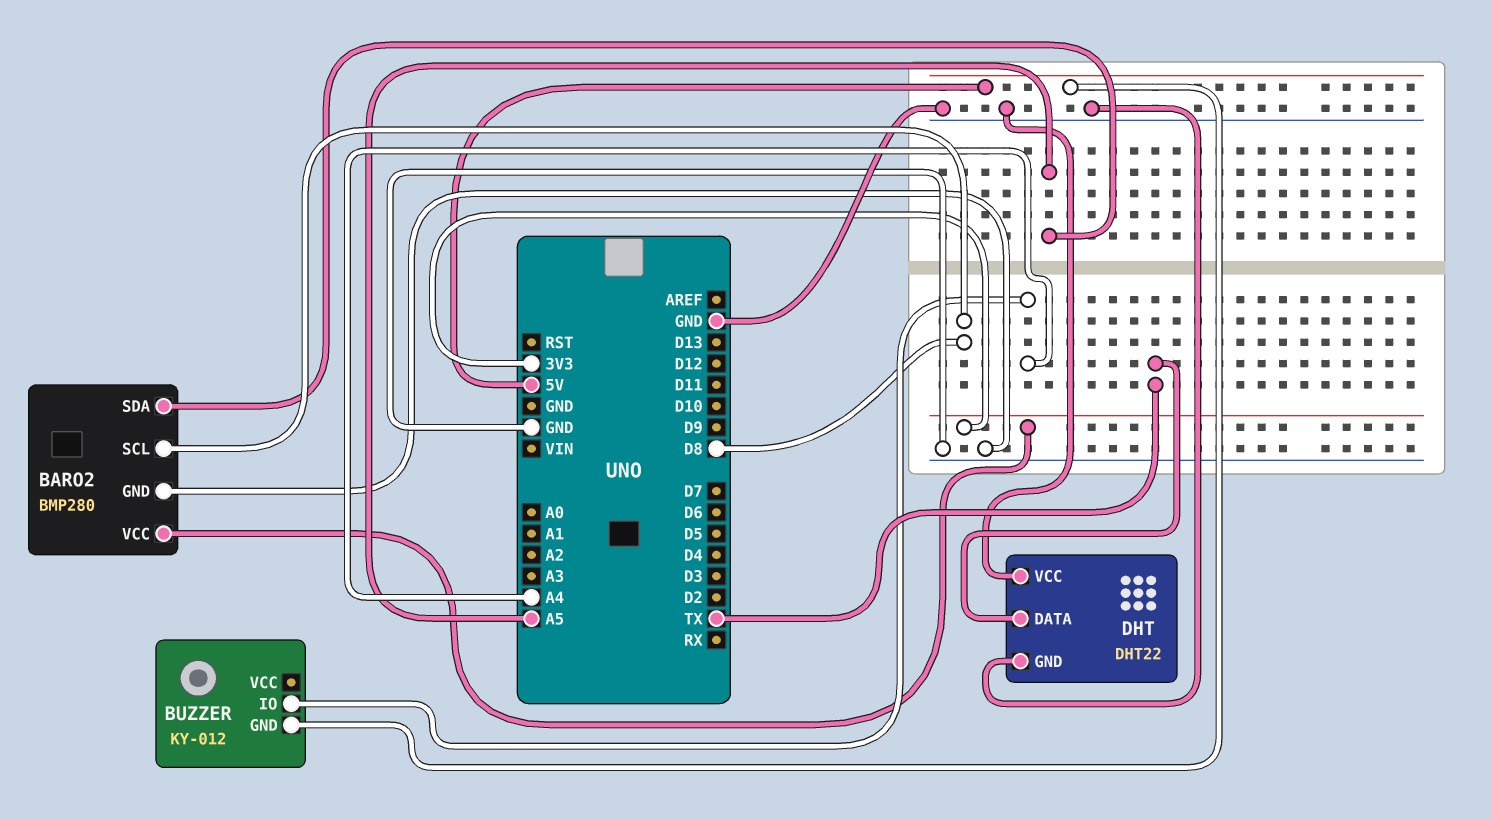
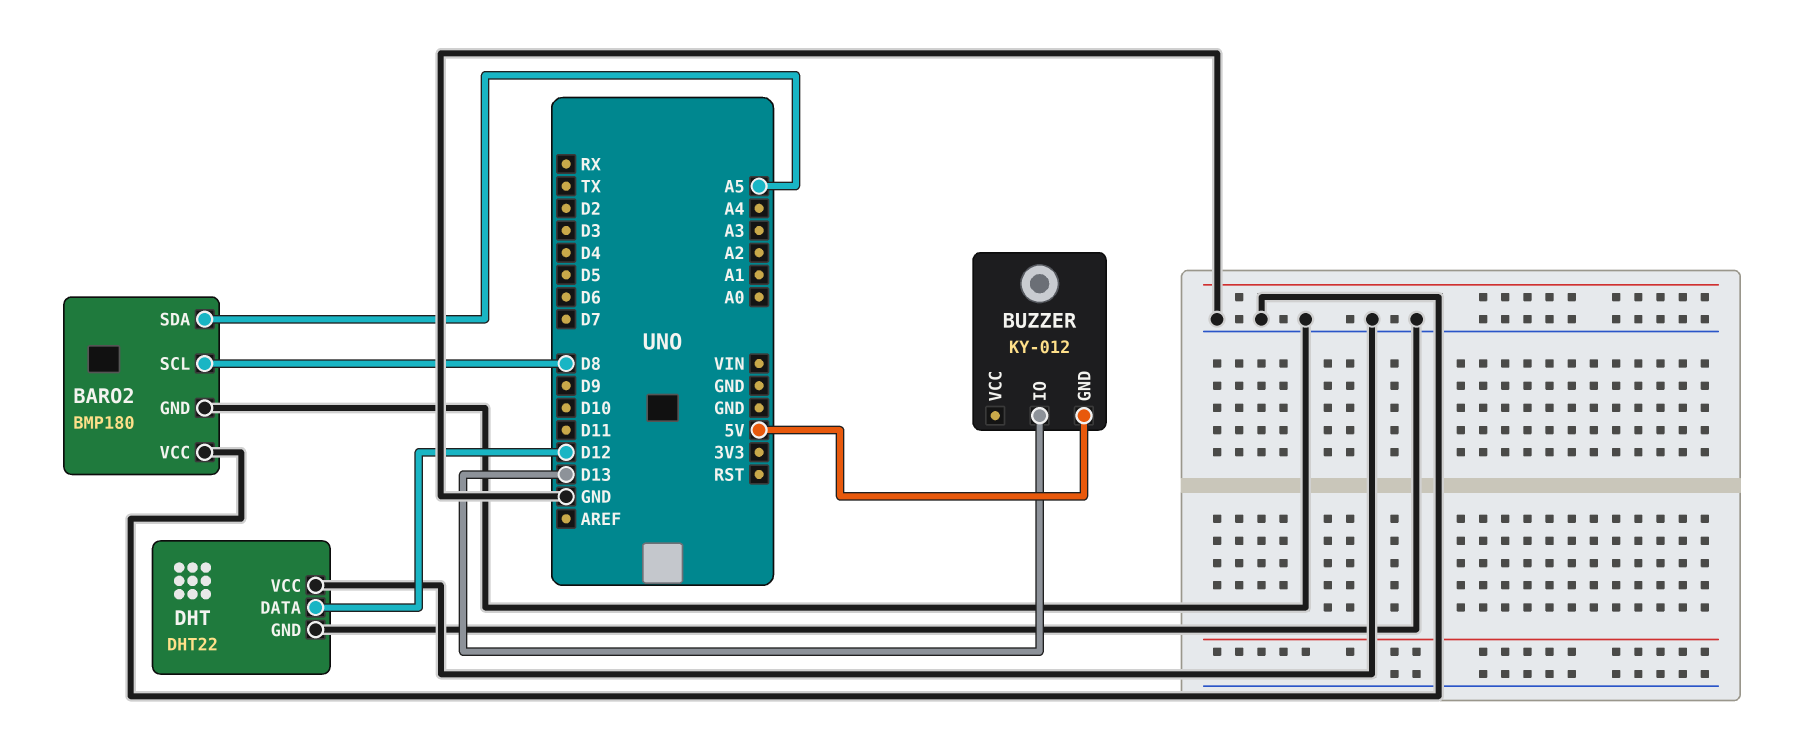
BARO2: BMP280 -> BMP180
BARO2 pin VCC: 3V3 -> GND
BUZZER pin IO: A4 -> D13
DHT pin DATA: TX -> D12

